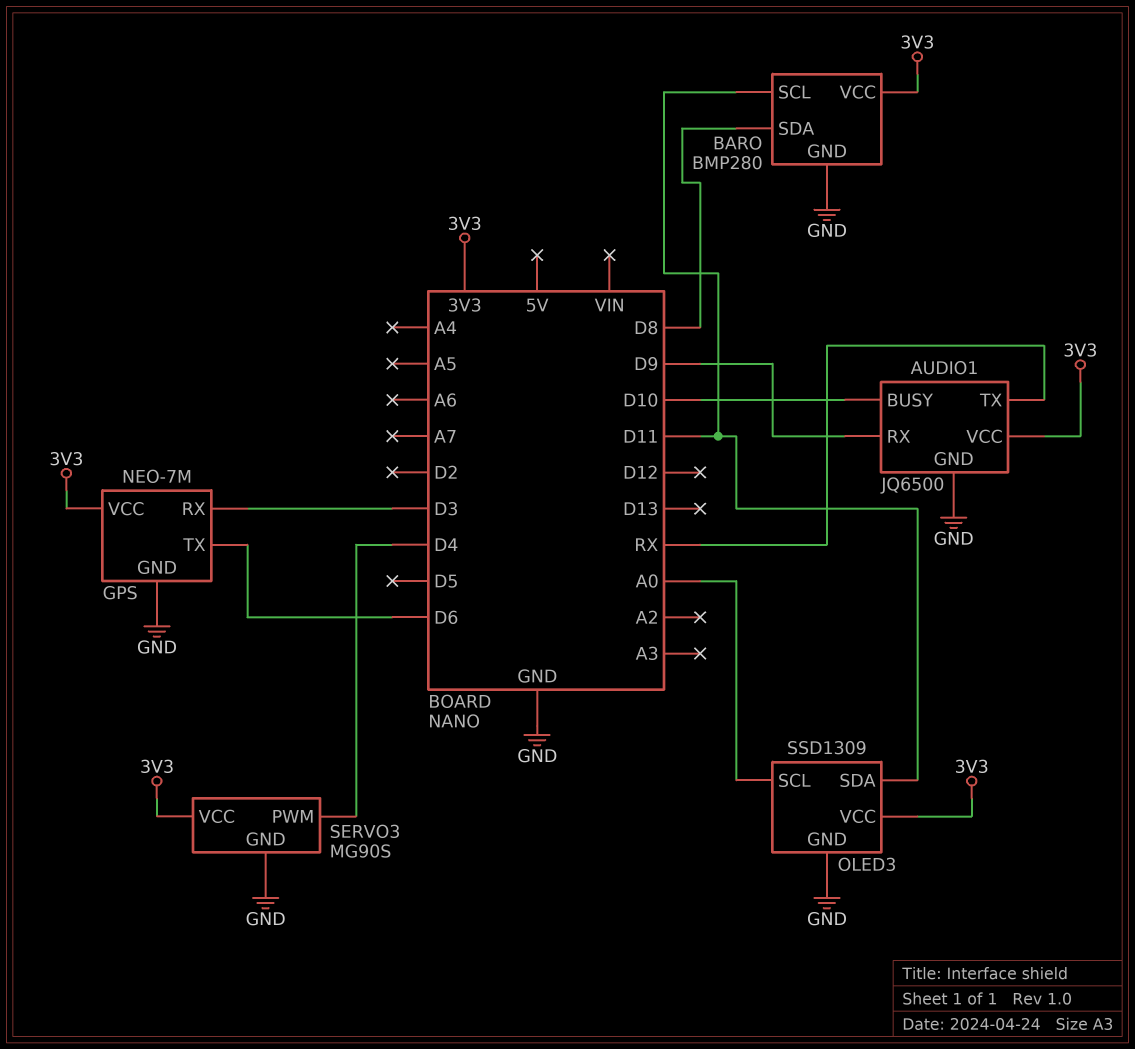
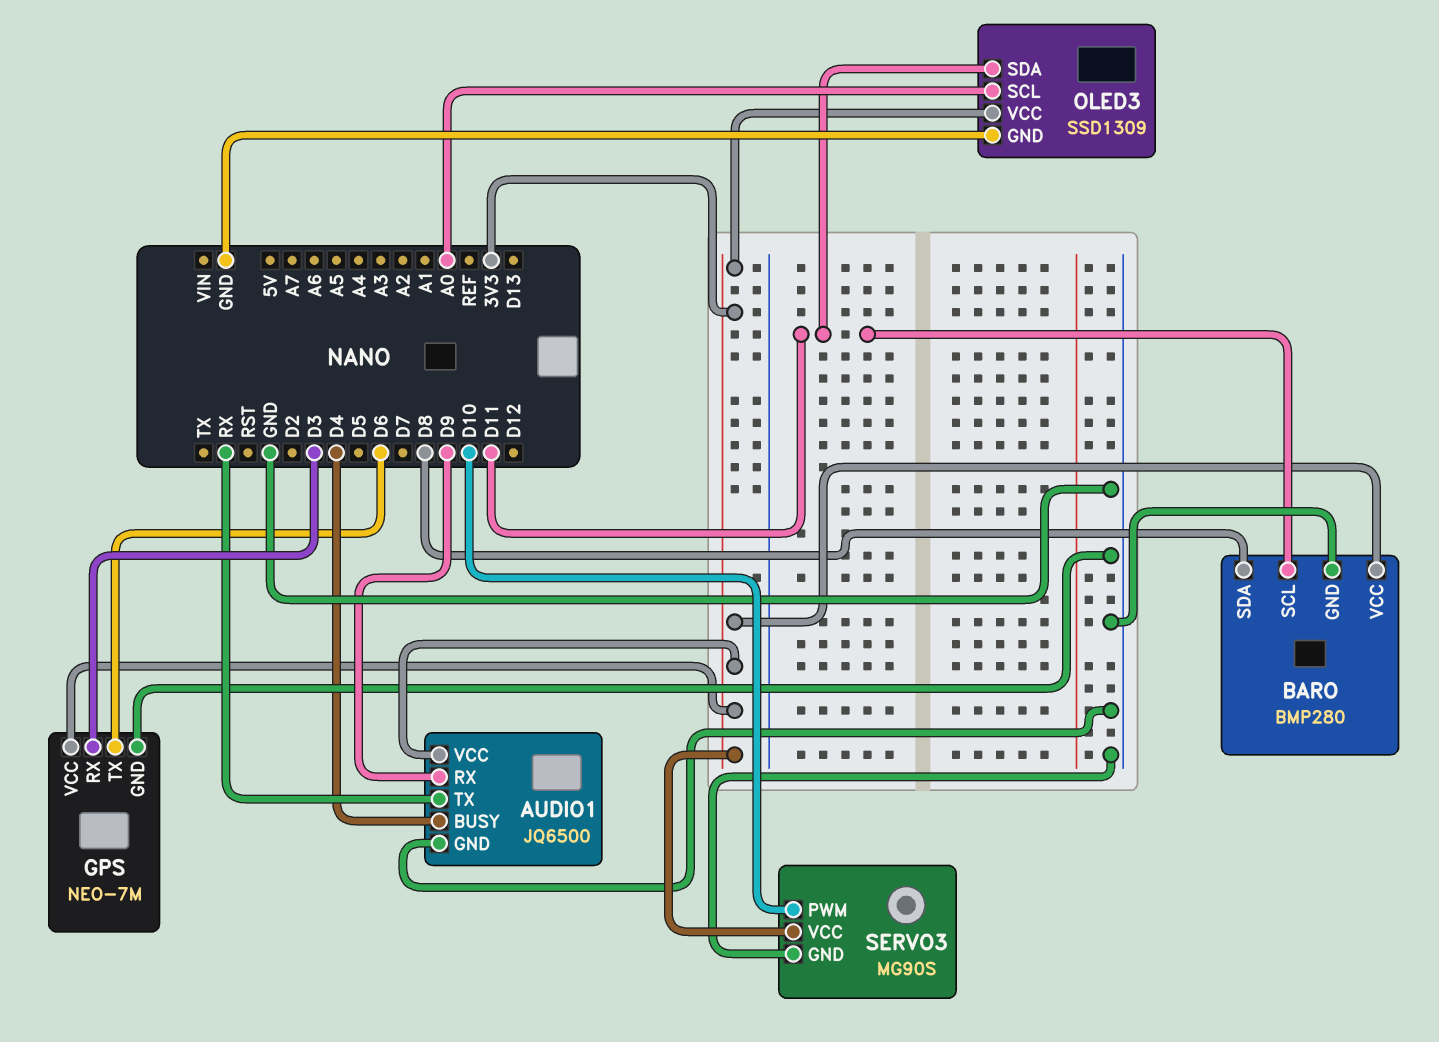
AUDIO1 pin BUSY: D10 -> D4
SERVO3 pin PWM: D4 -> D10

